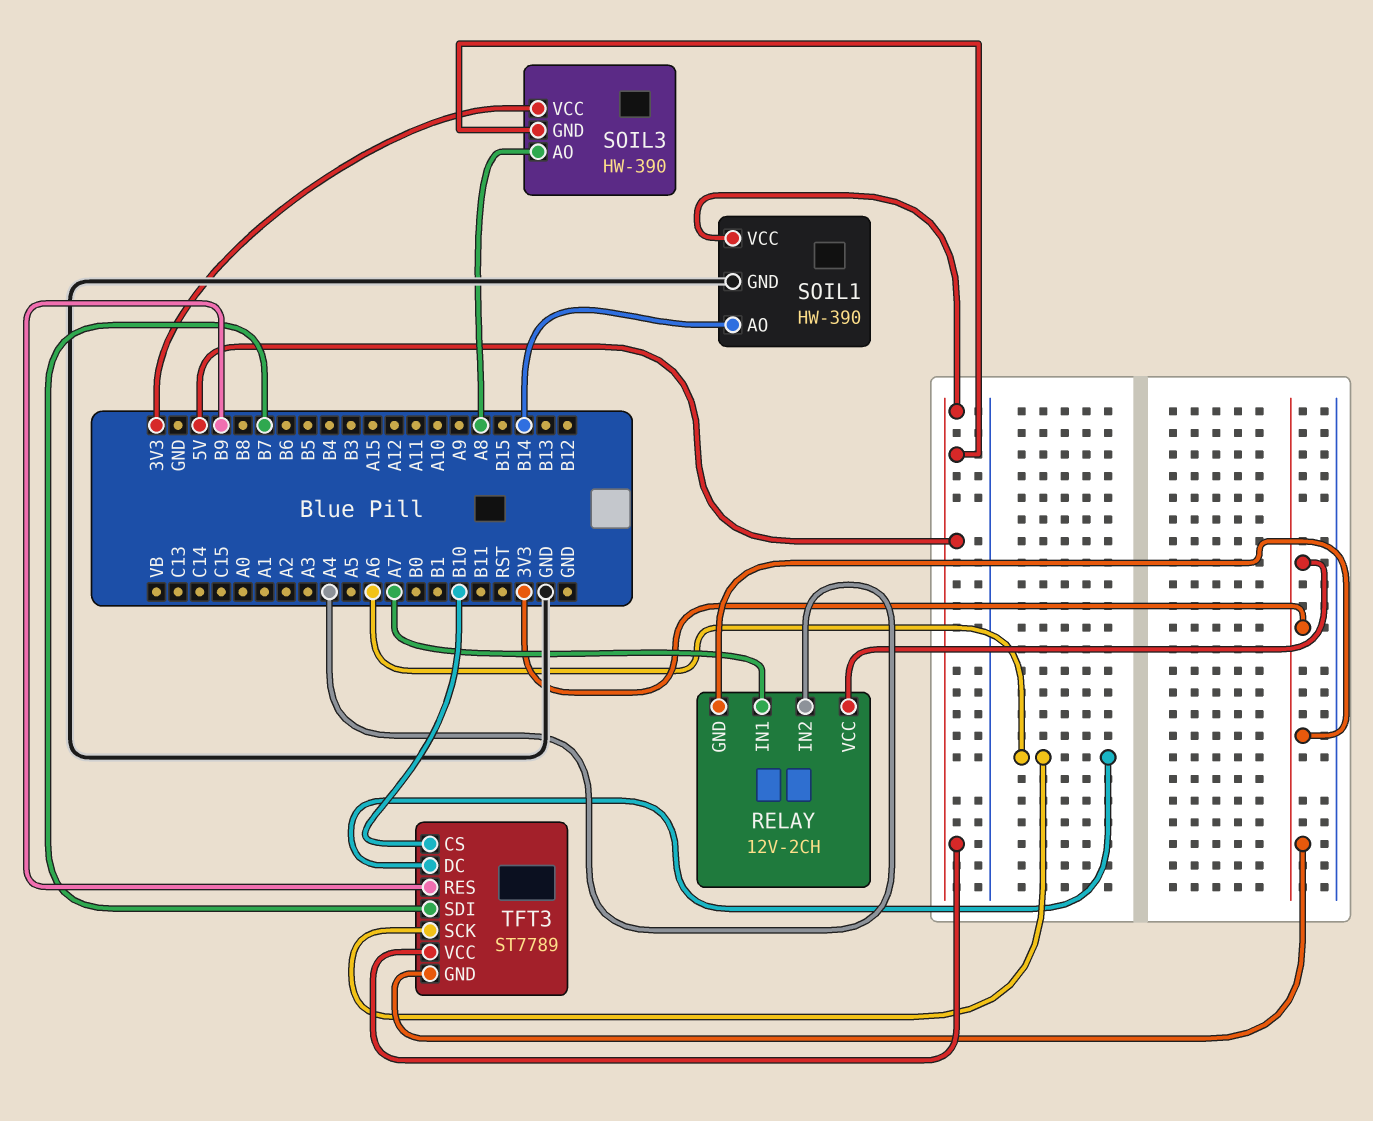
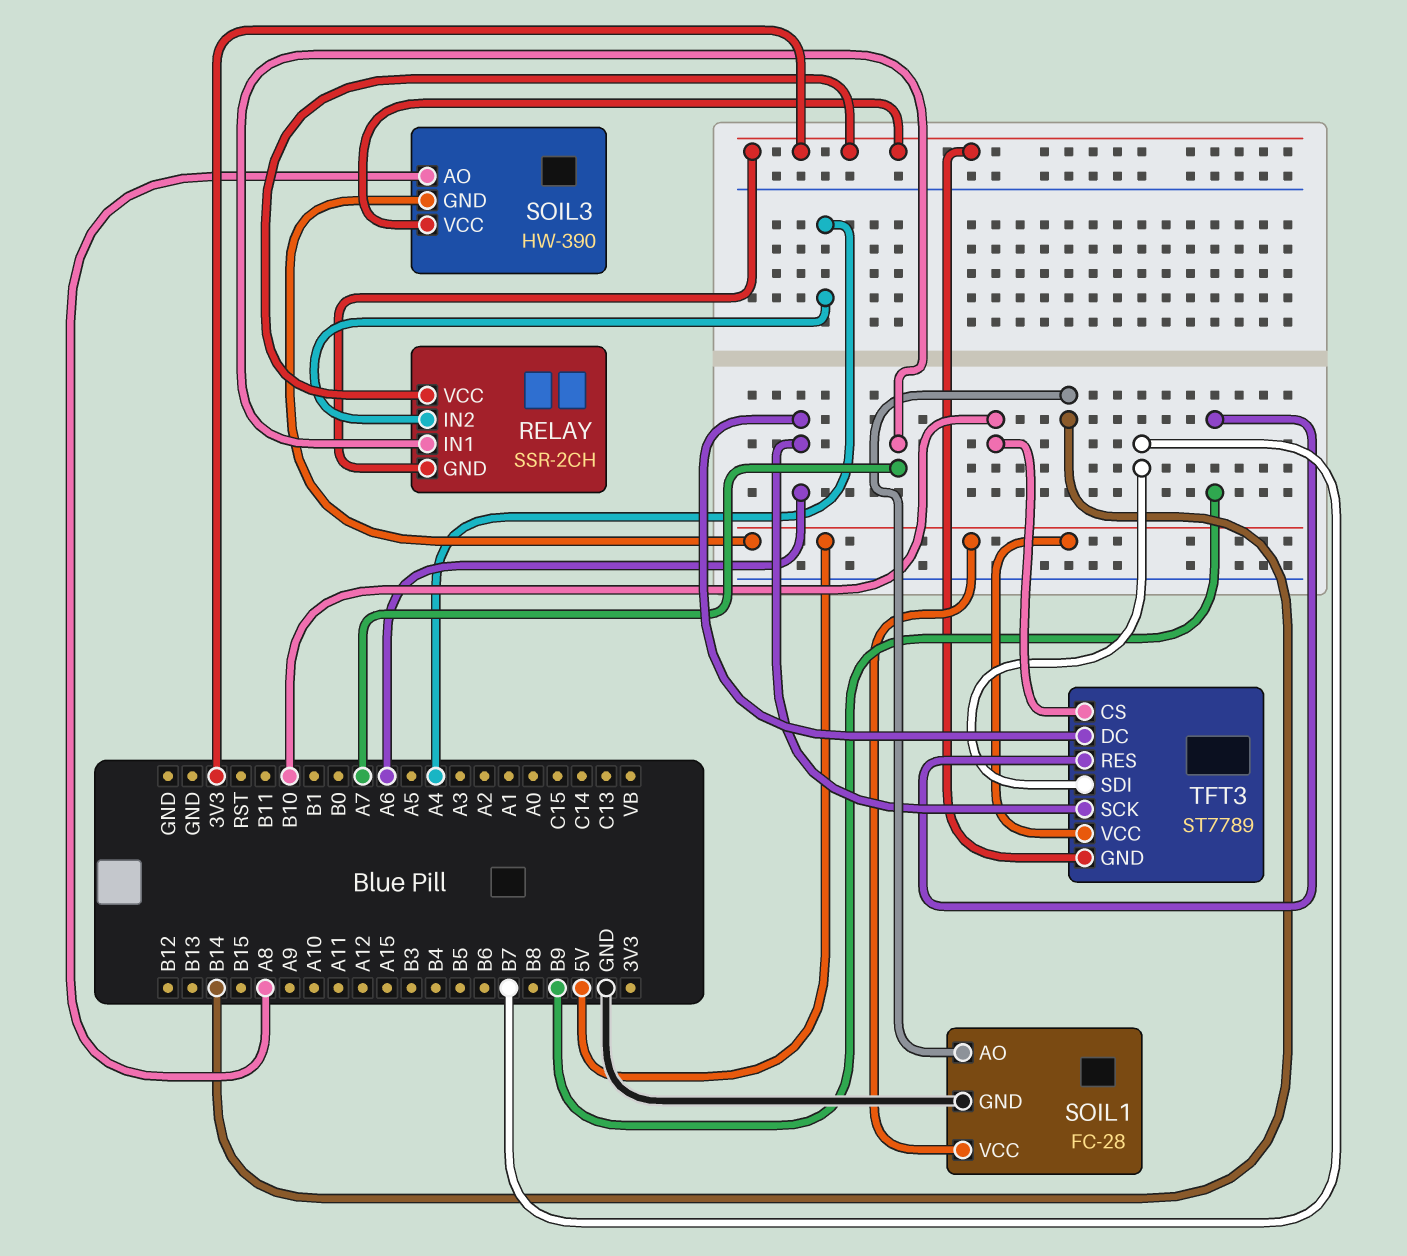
RELAY: 12V-2CH -> SSR-2CH
SOIL1: HW-390 -> FC-28

